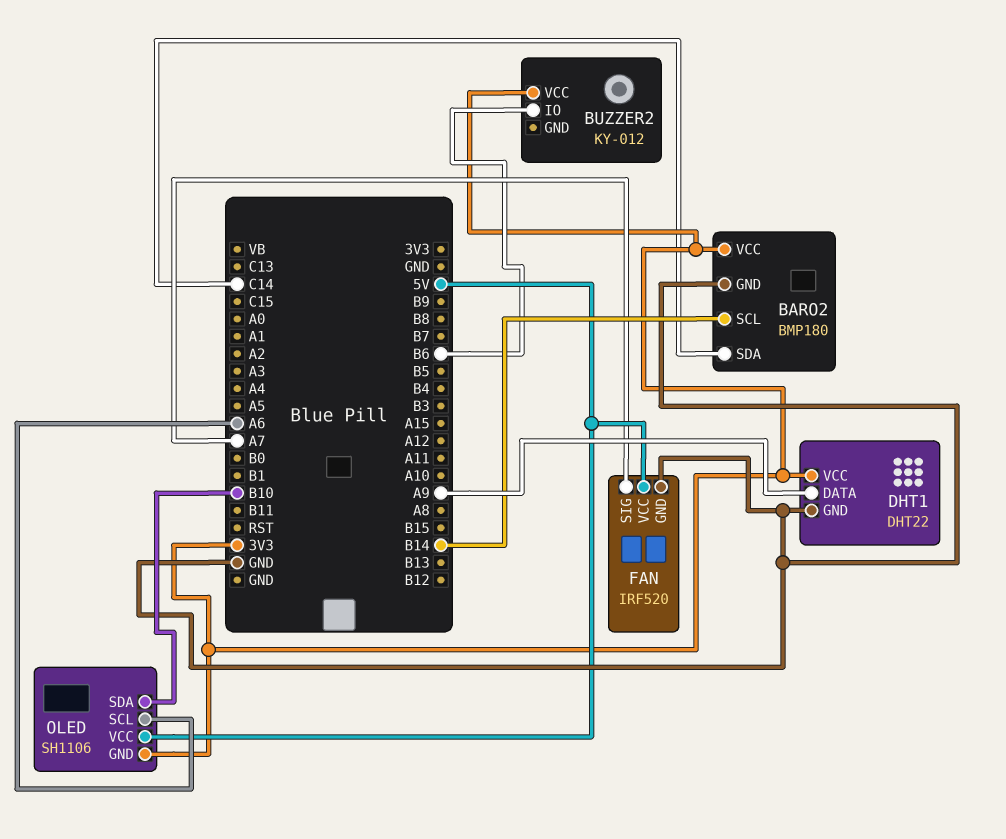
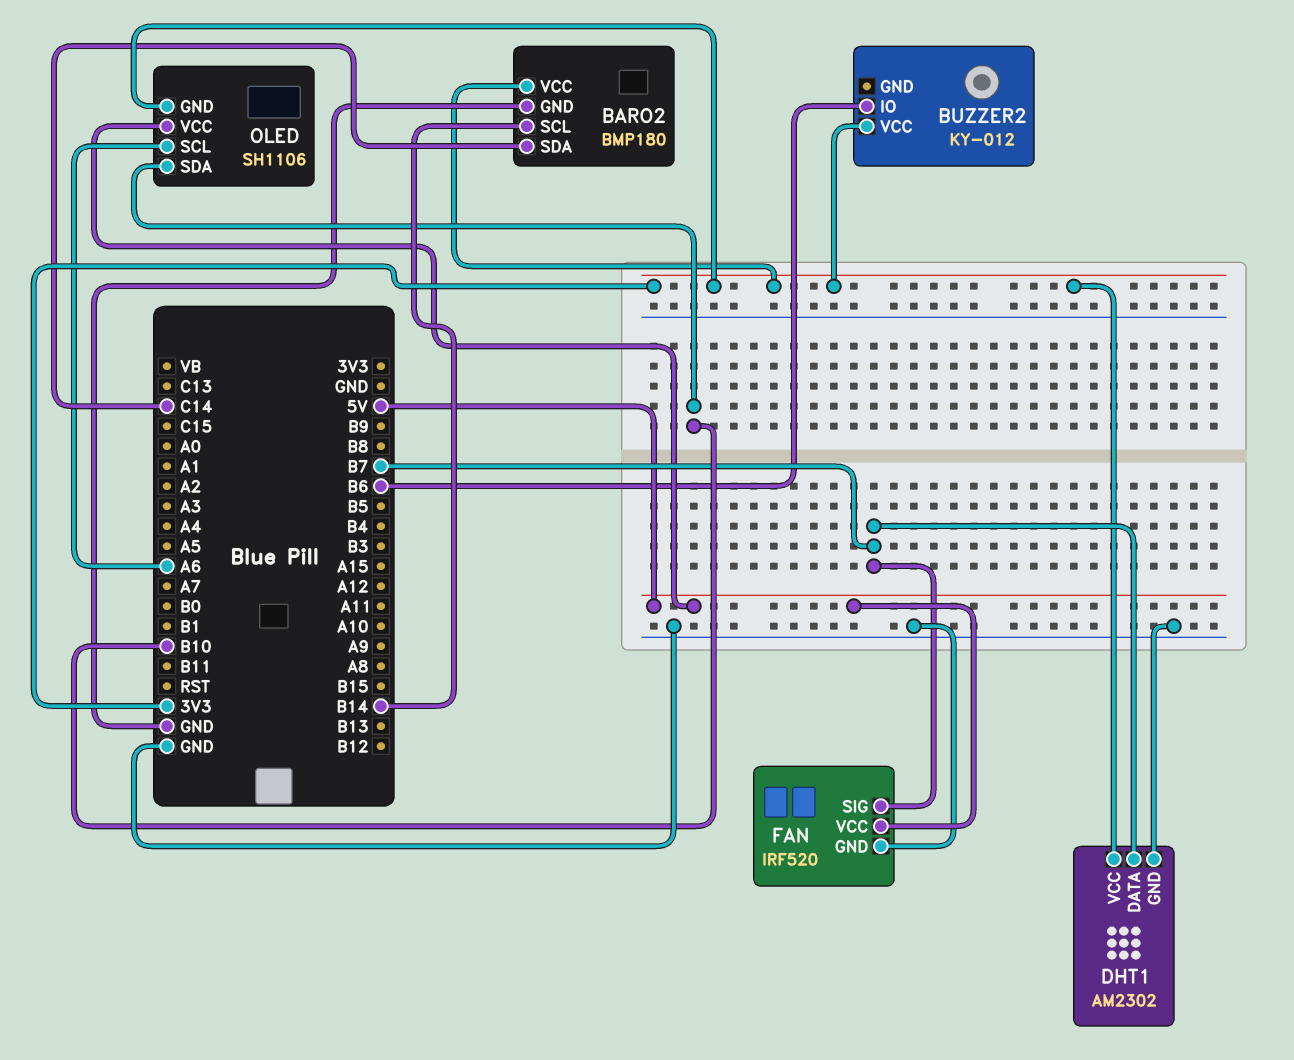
DHT1: DHT22 -> AM2302
DHT1 pin DATA: A9 -> B7
FAN pin SIG: A7 -> B7

